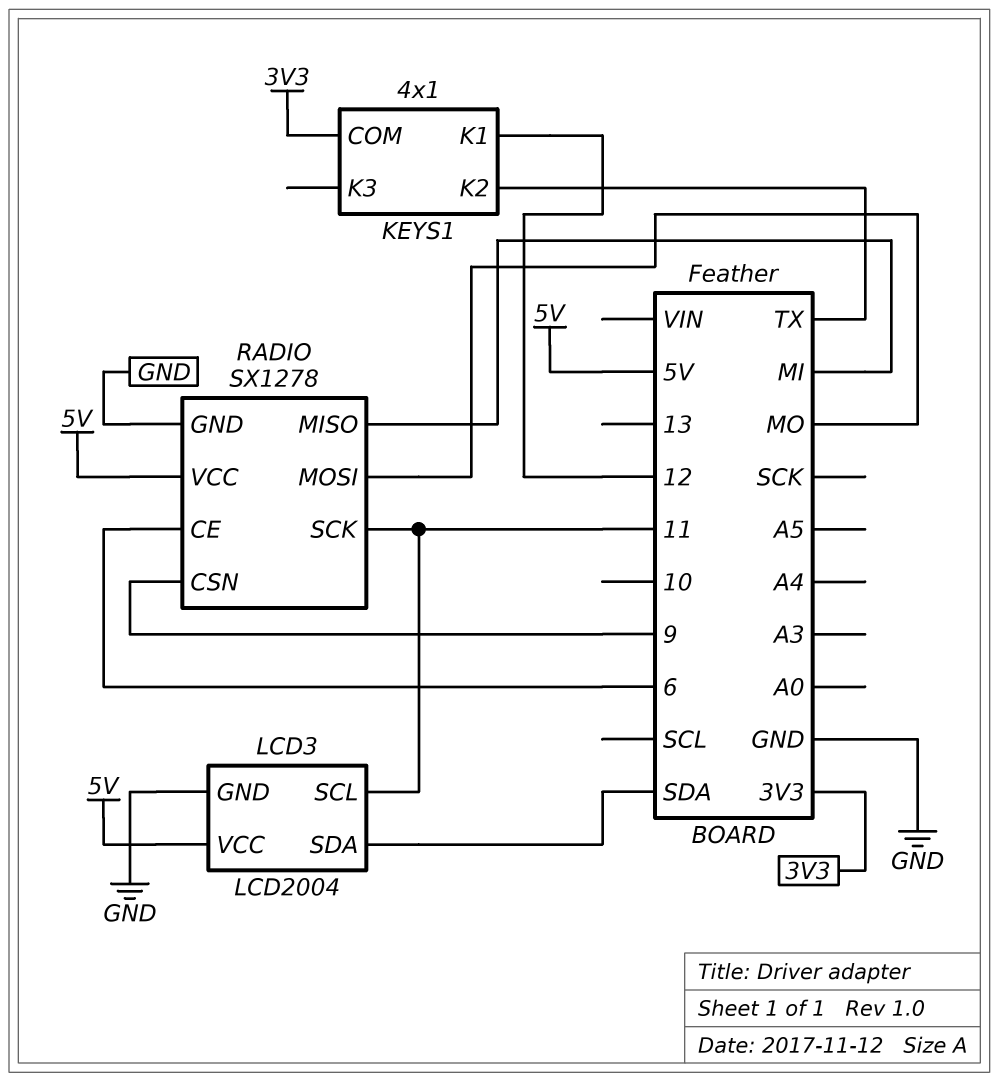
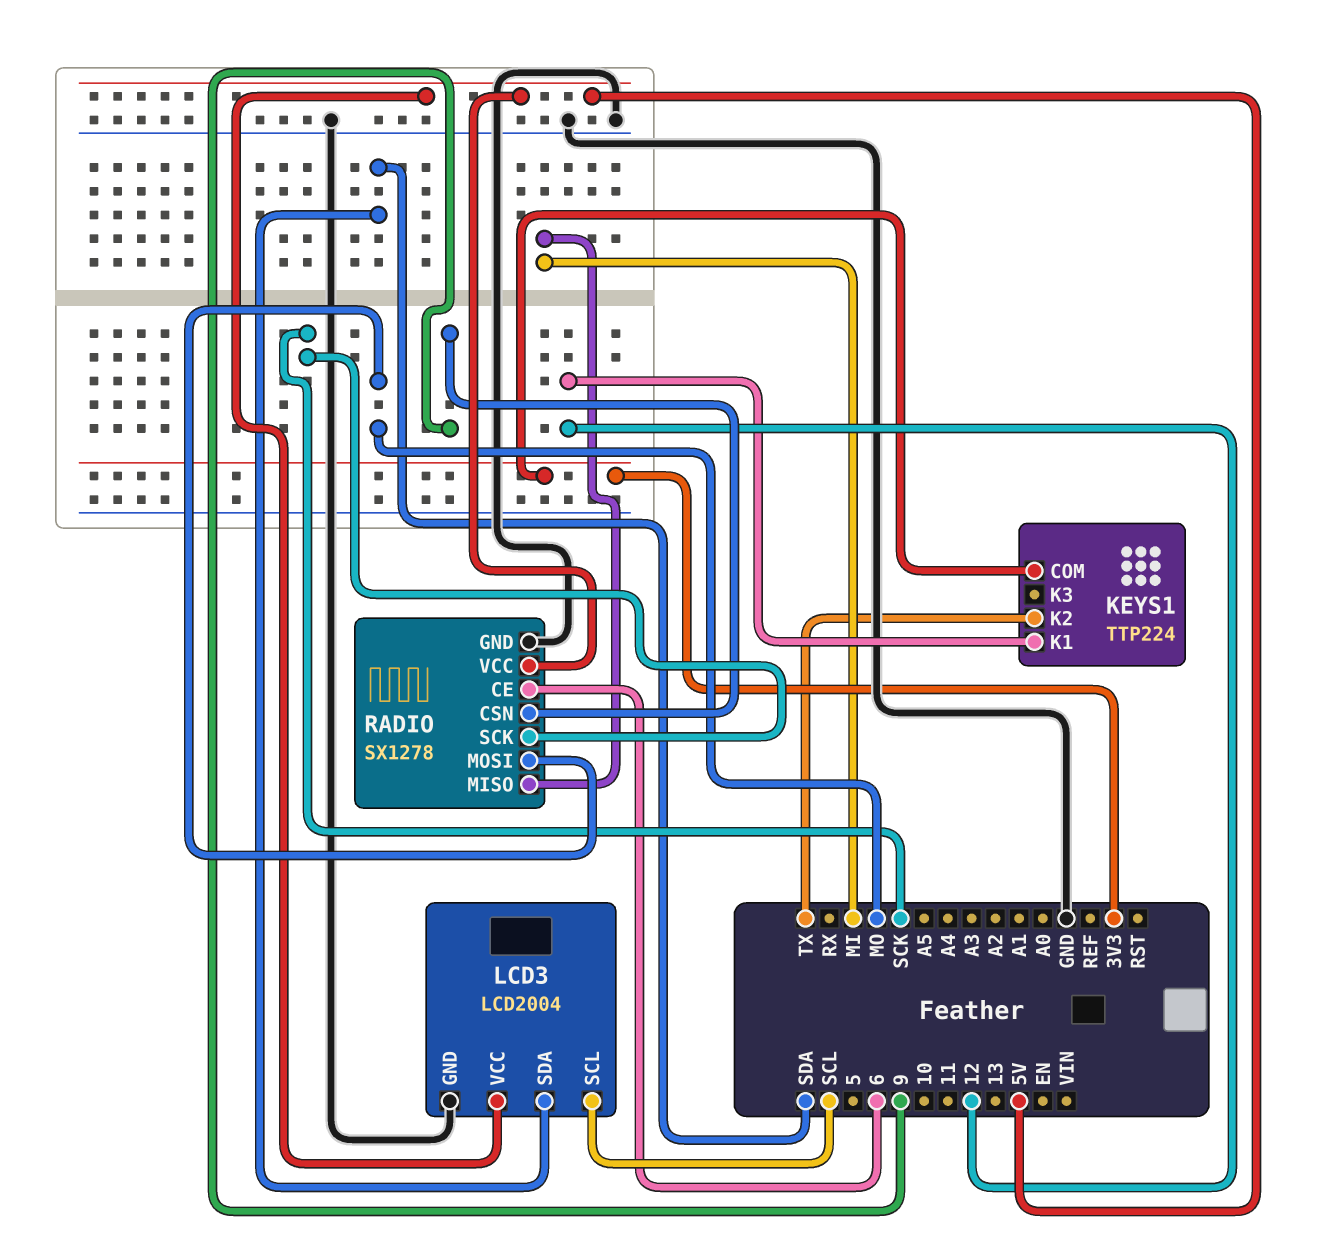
KEYS1: 4x1 -> TTP224
LCD3 pin SCL: 11 -> SCL
RADIO pin SCK: 11 -> SCK

